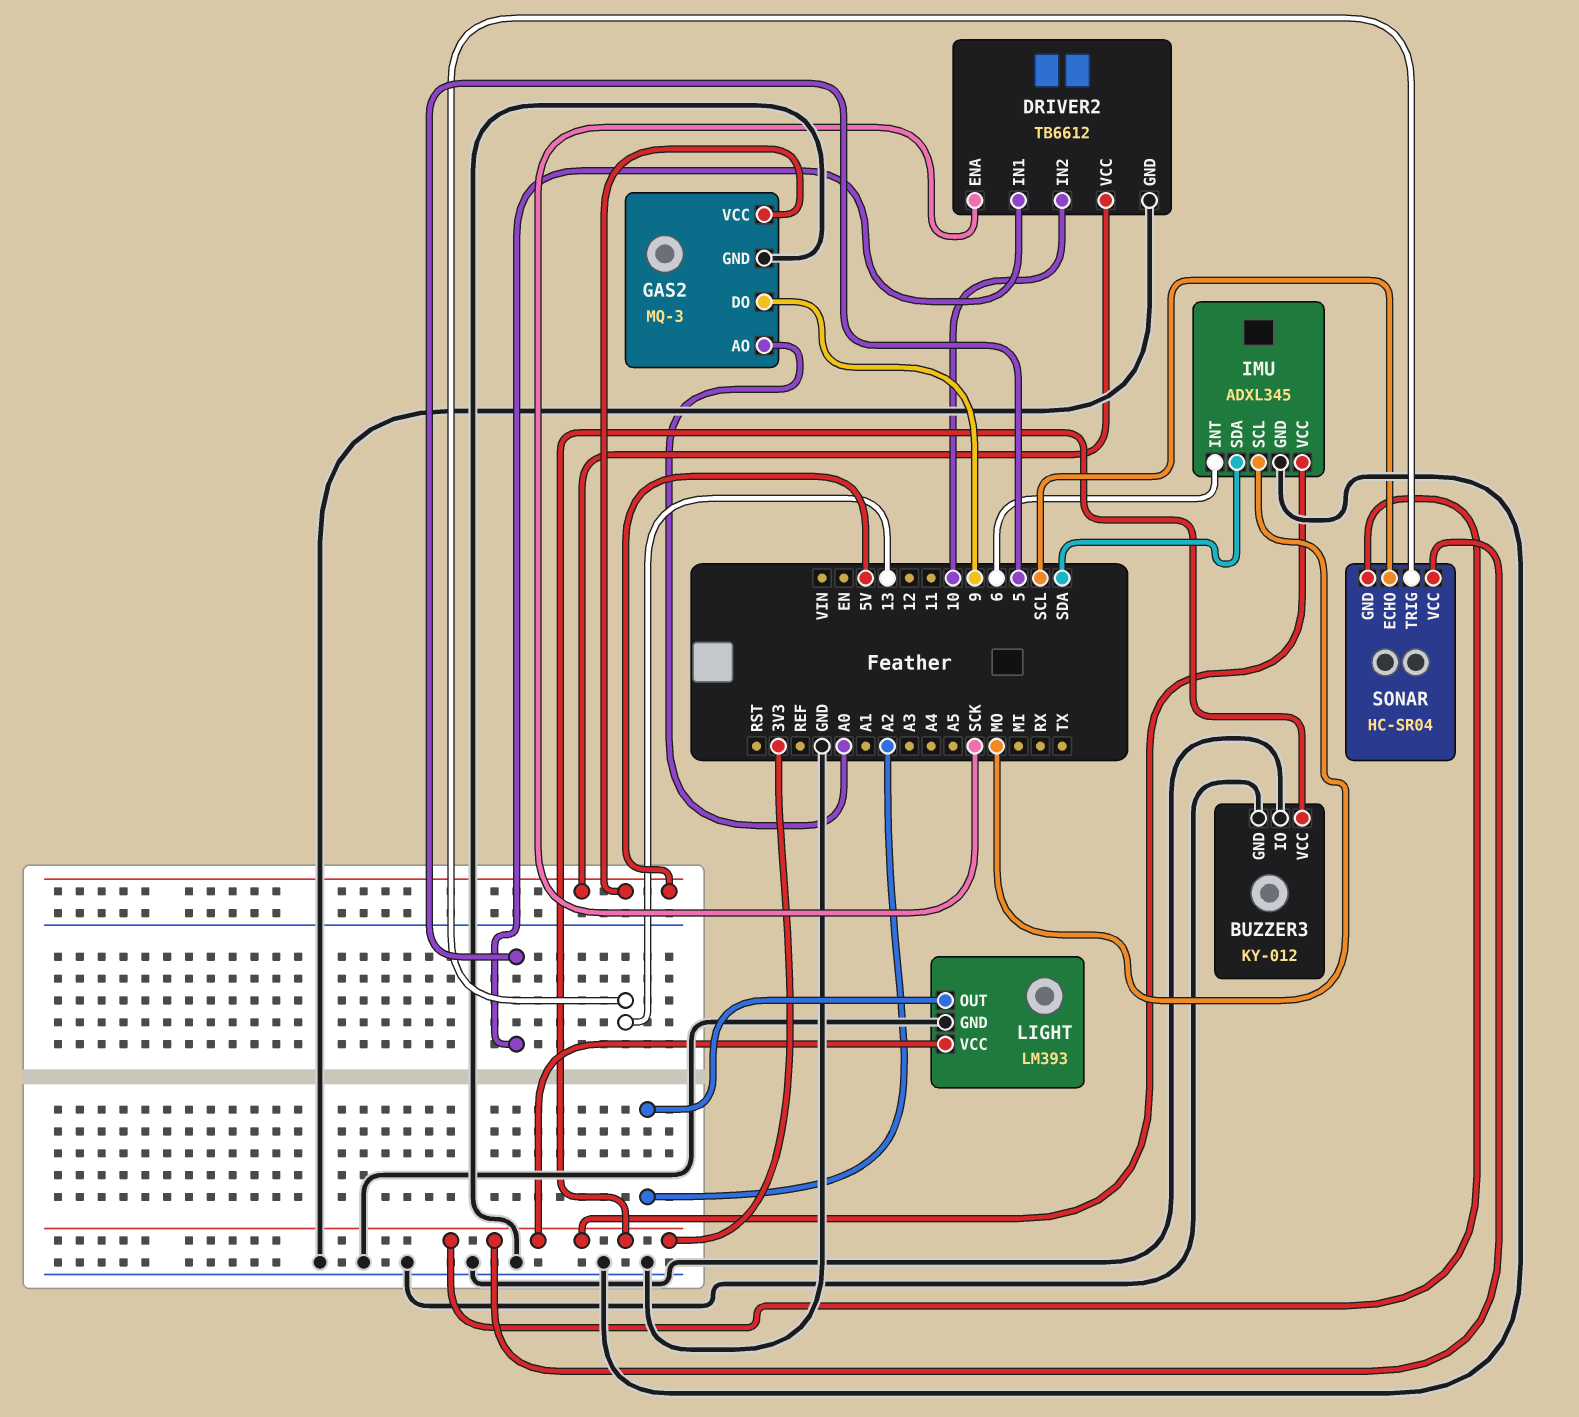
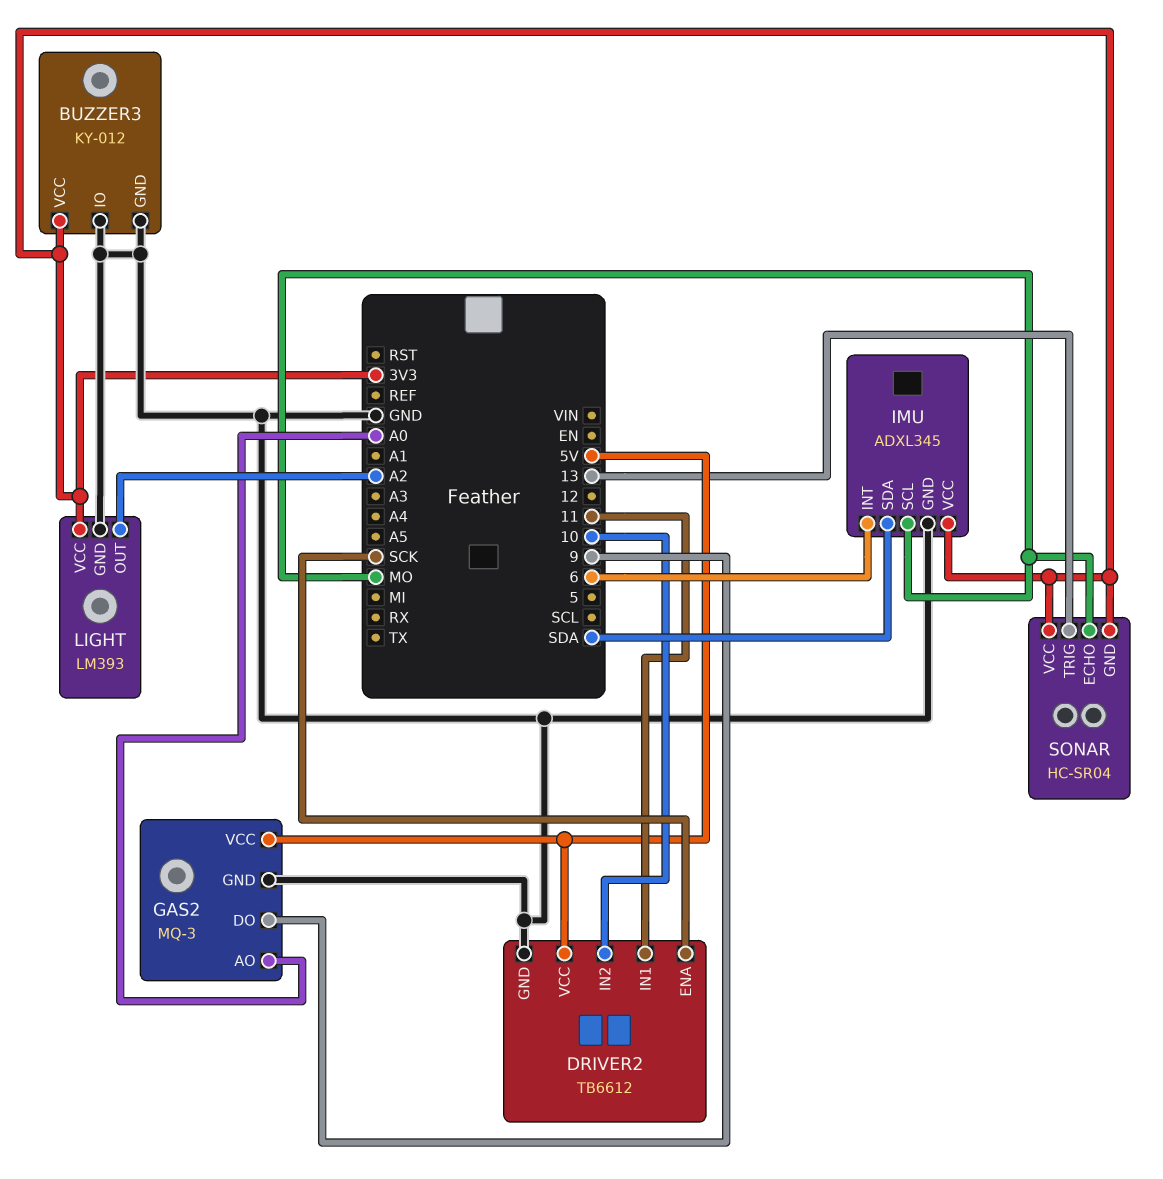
DRIVER2 pin IN1: 5 -> 11
SONAR pin ECHO: SCL -> MO

